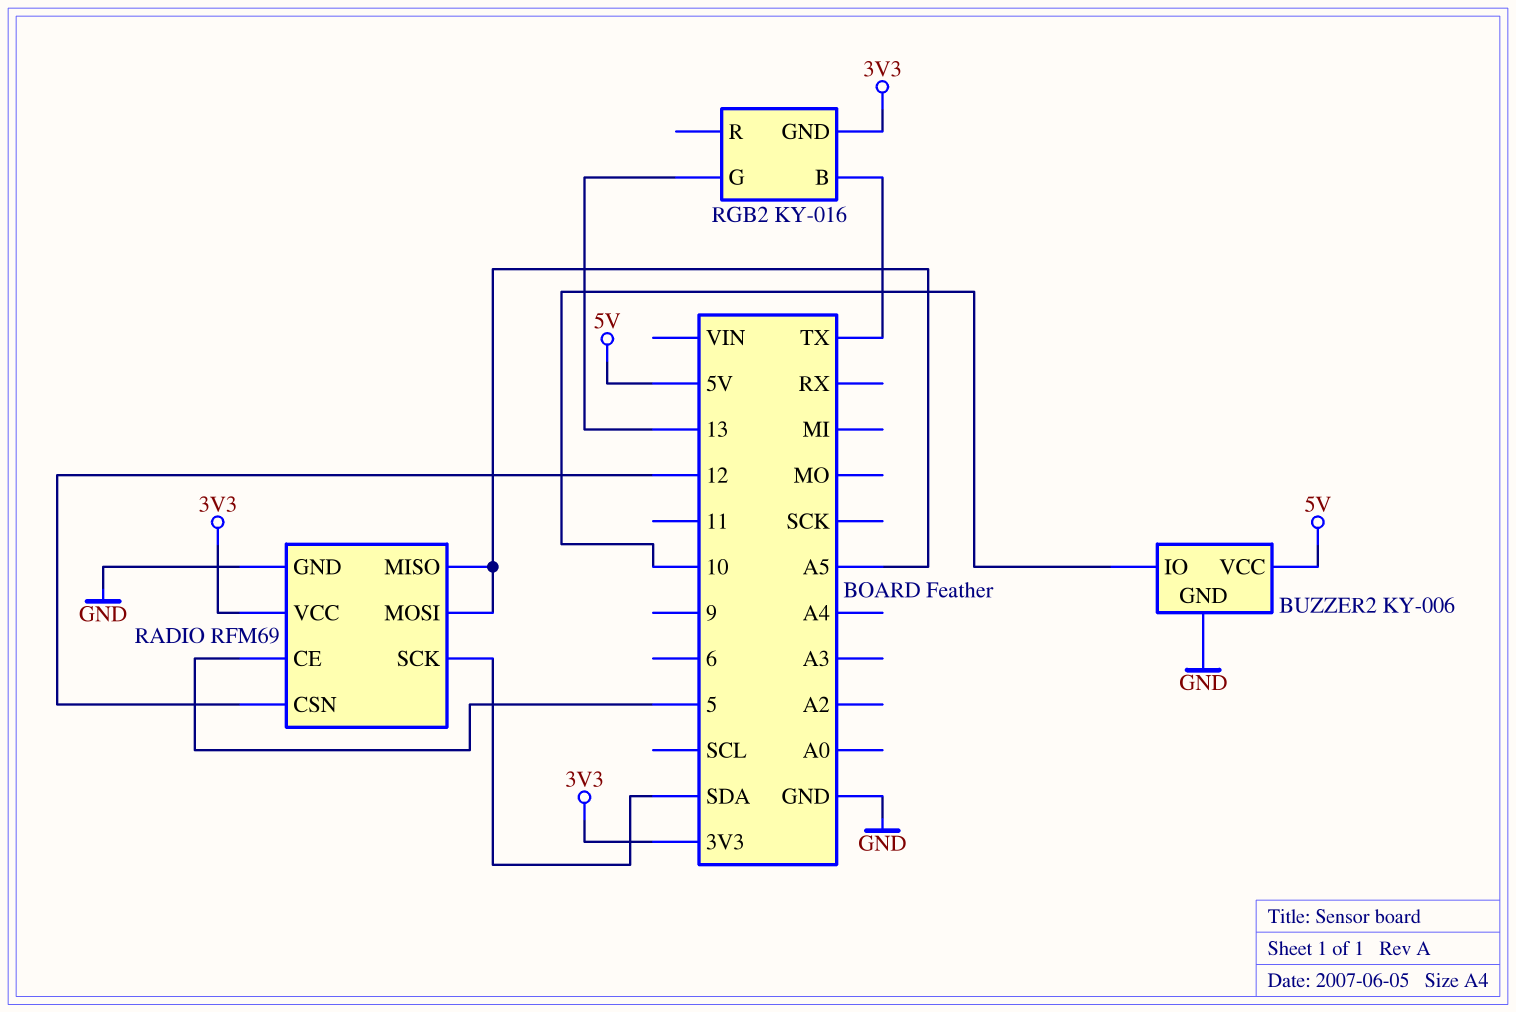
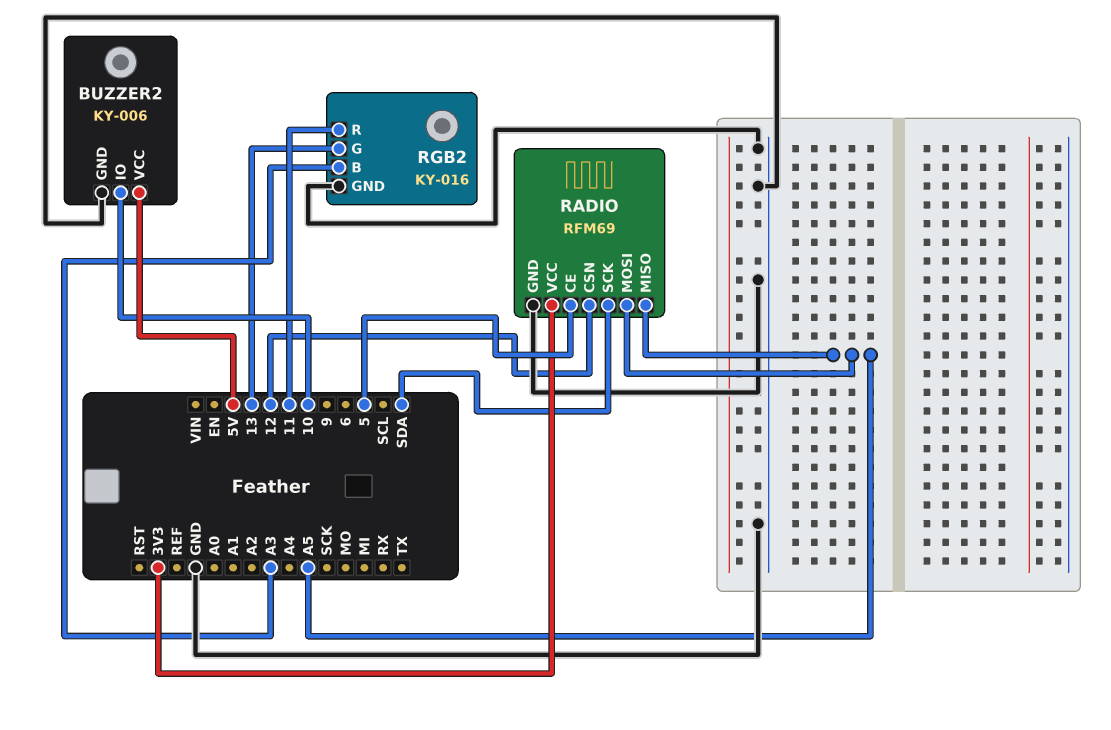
RGB2 pin B: TX -> A3
RGB2 pin GND: 3V3 -> GND
RGB2 pin R: none -> 11

